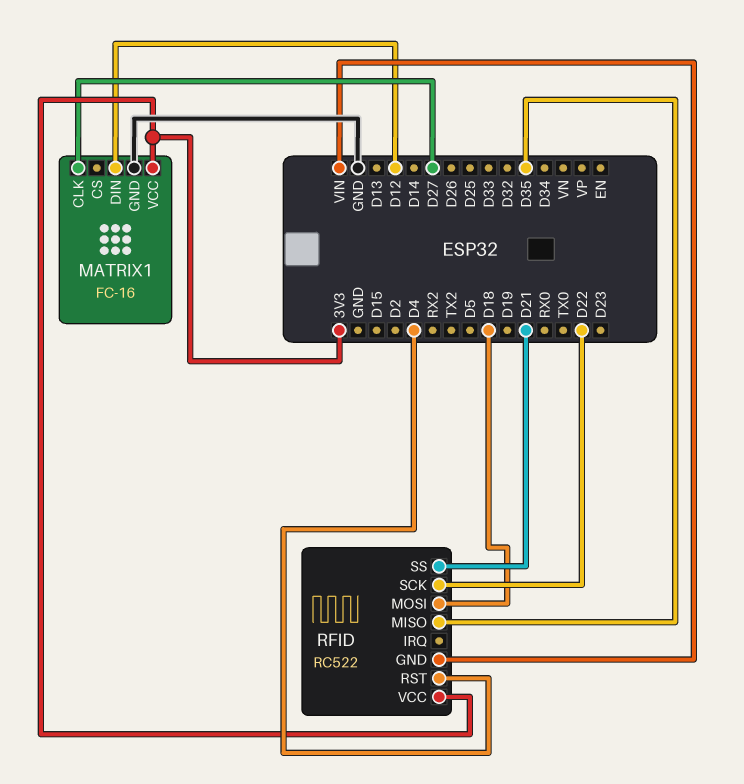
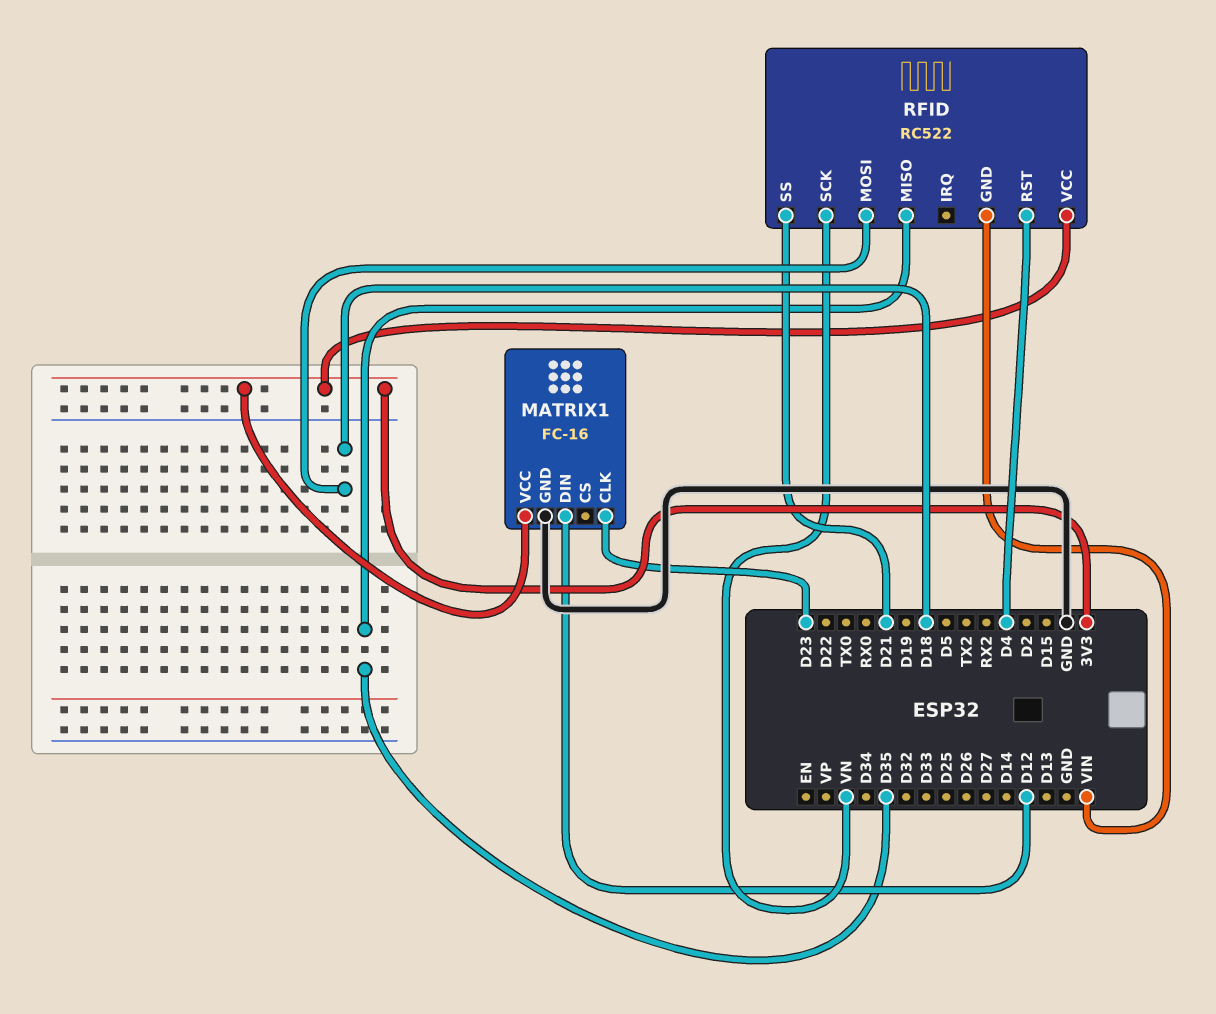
MATRIX1 pin CLK: D27 -> D23
RFID pin SCK: D22 -> VN

